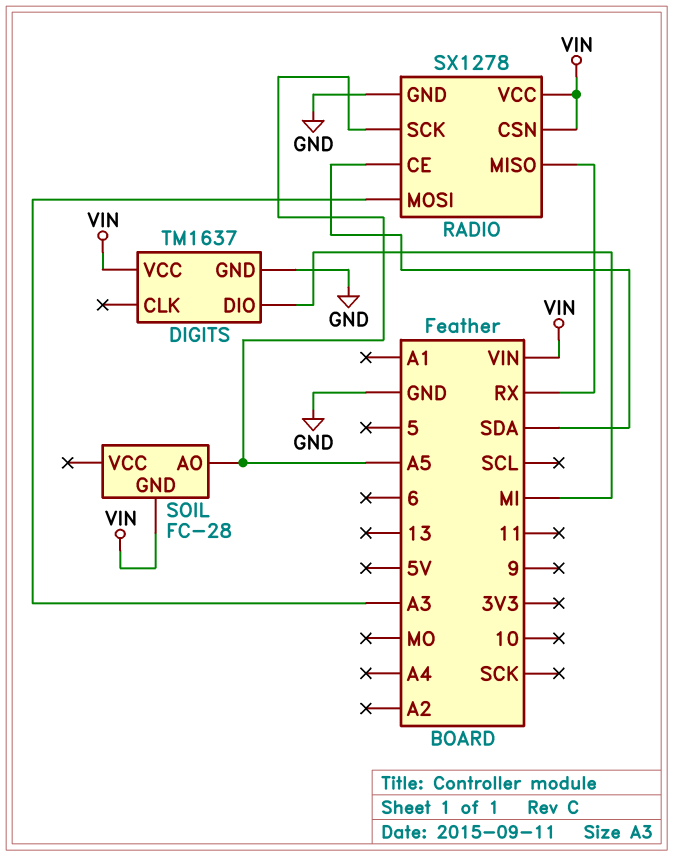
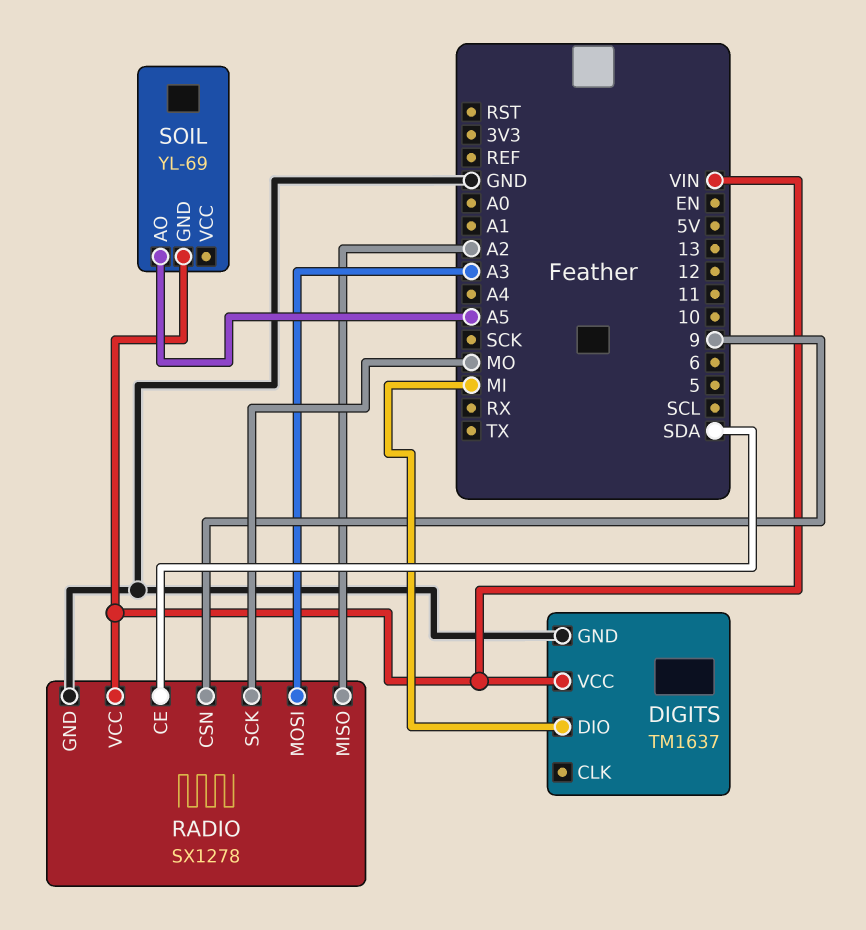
RADIO pin CSN: VIN -> 9
RADIO pin MISO: RX -> A2
RADIO pin SCK: A5 -> MO
SOIL: FC-28 -> YL-69

